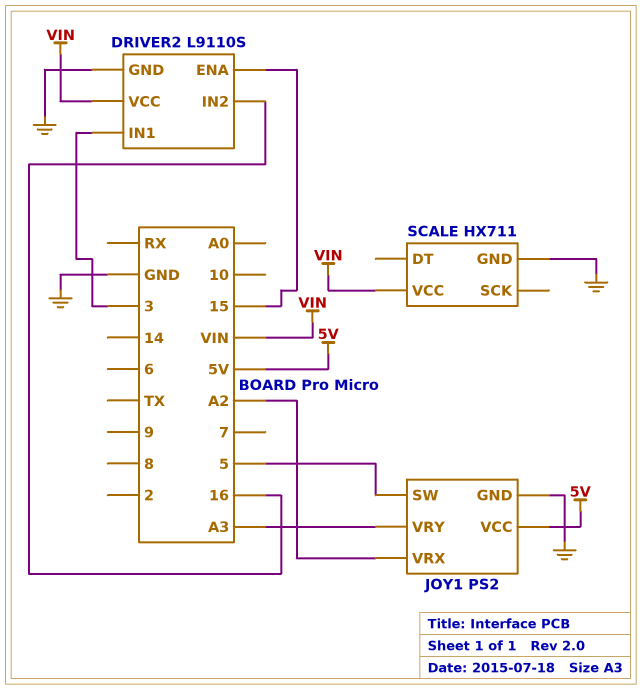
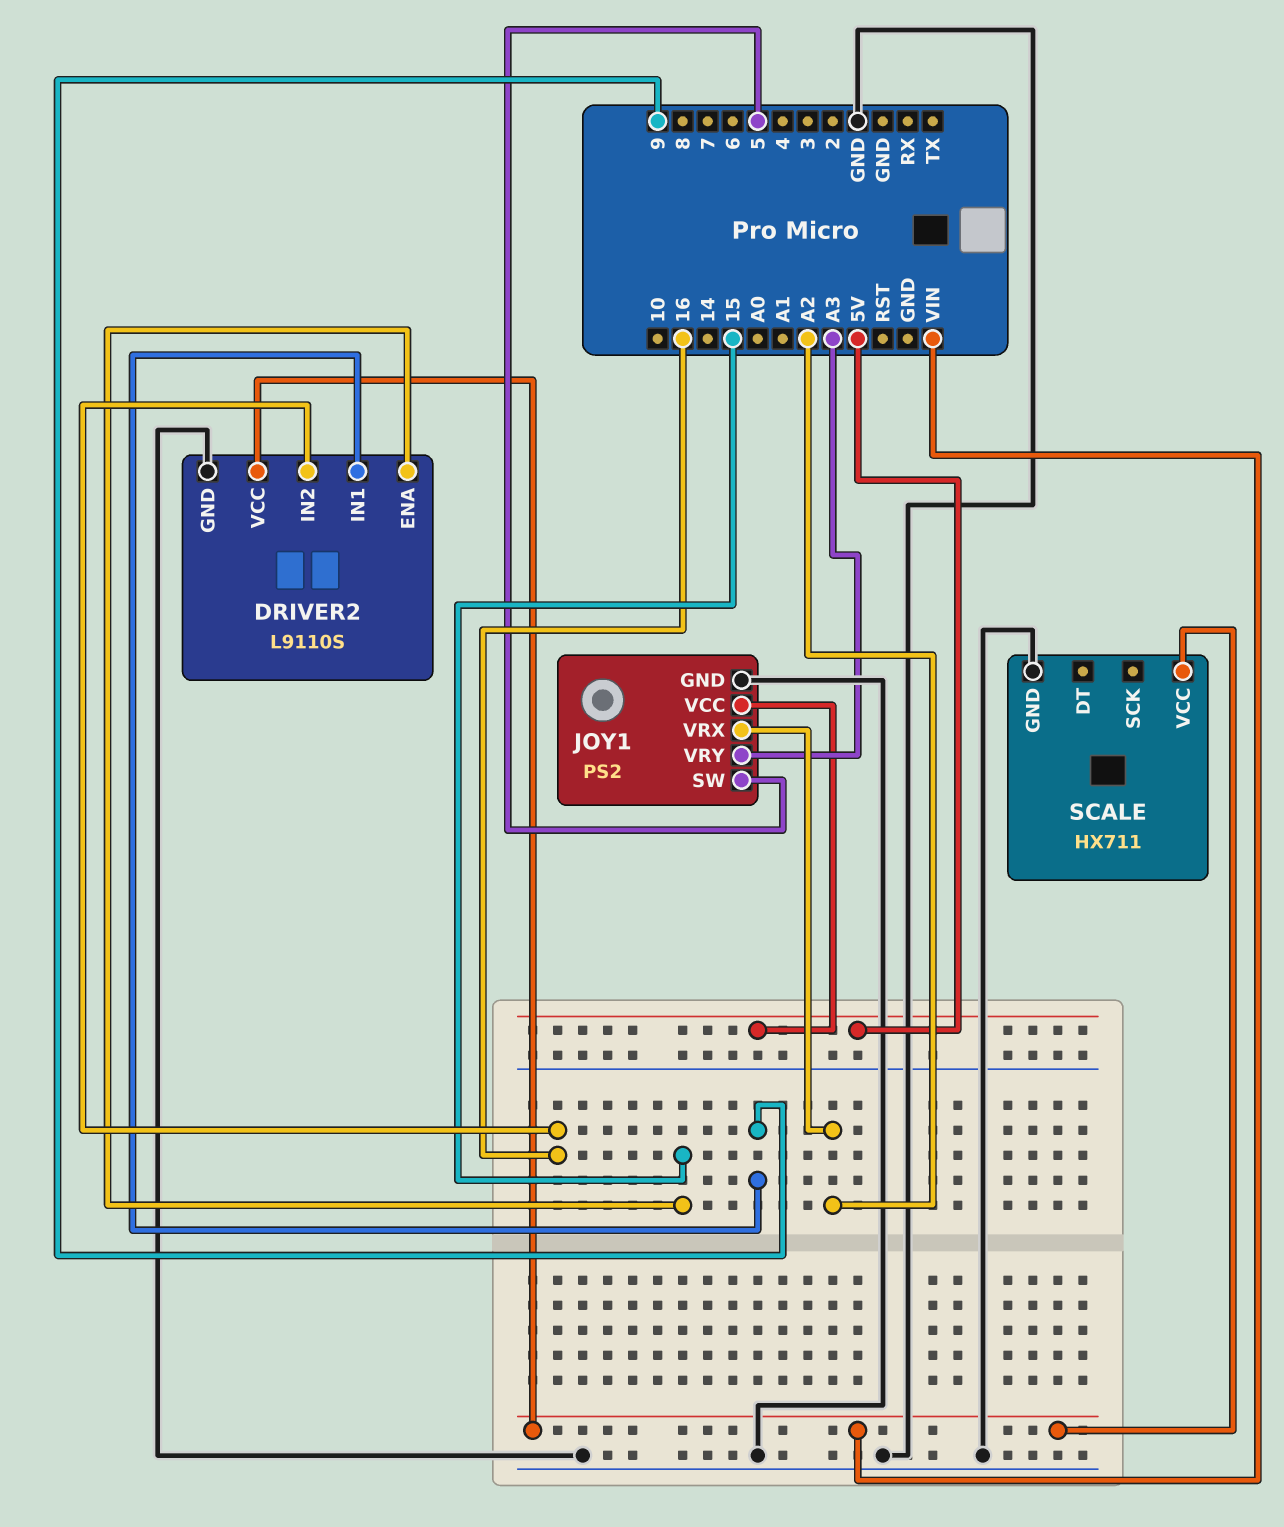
DRIVER2 pin IN1: 3 -> 9

